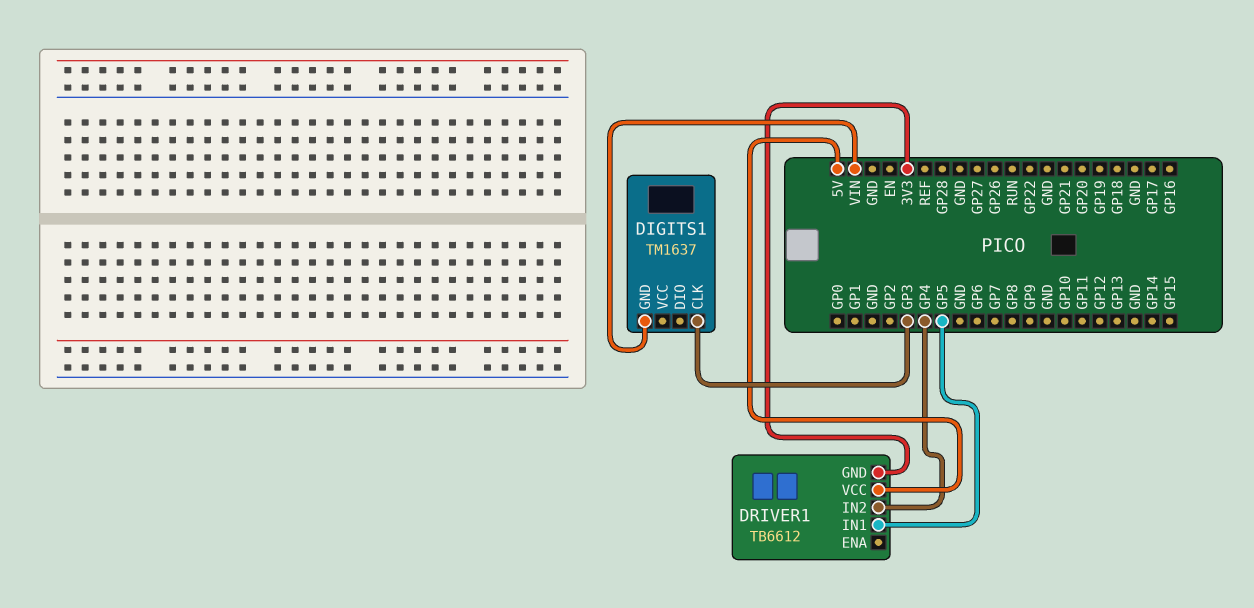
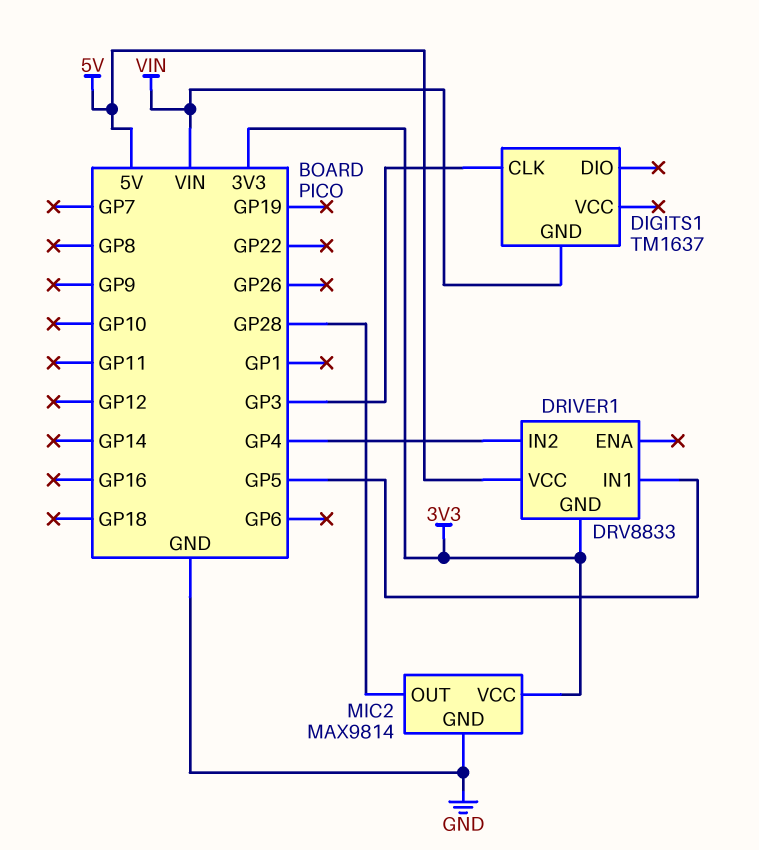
DRIVER1: TB6612 -> DRV8833
MIC2: none -> MAX9814
MIC2 pin GND: none -> GND
MIC2 pin OUT: none -> GP28
MIC2 pin VCC: none -> 3V3

